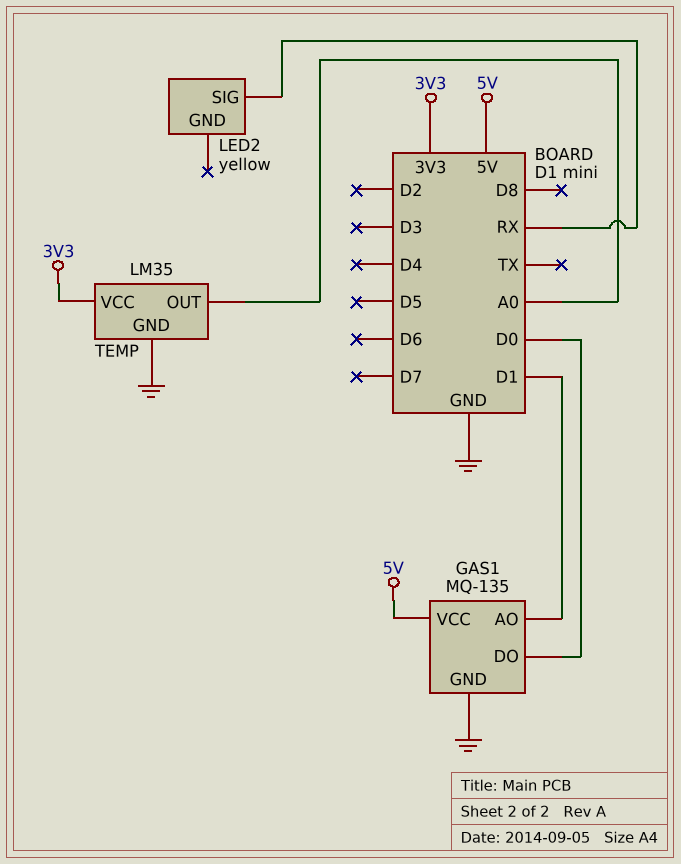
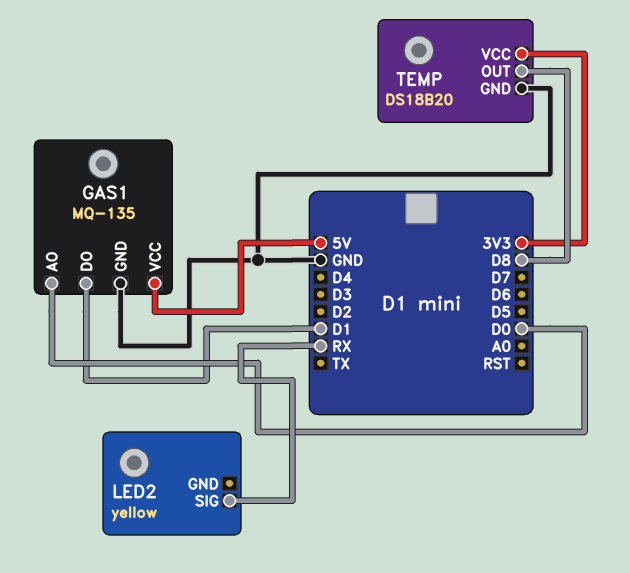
GAS1 pin AO: D1 -> D0
GAS1 pin DO: D0 -> D1
TEMP: LM35 -> DS18B20
TEMP pin OUT: A0 -> D8

